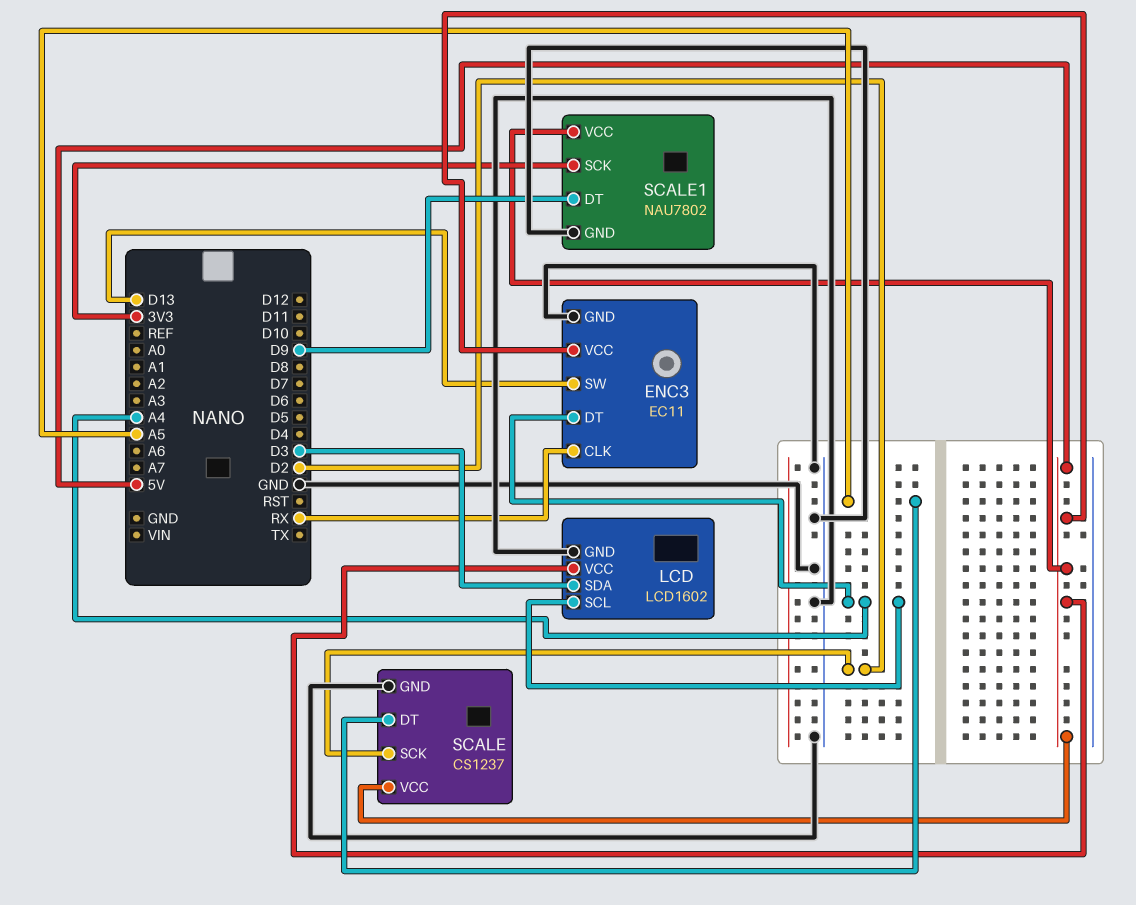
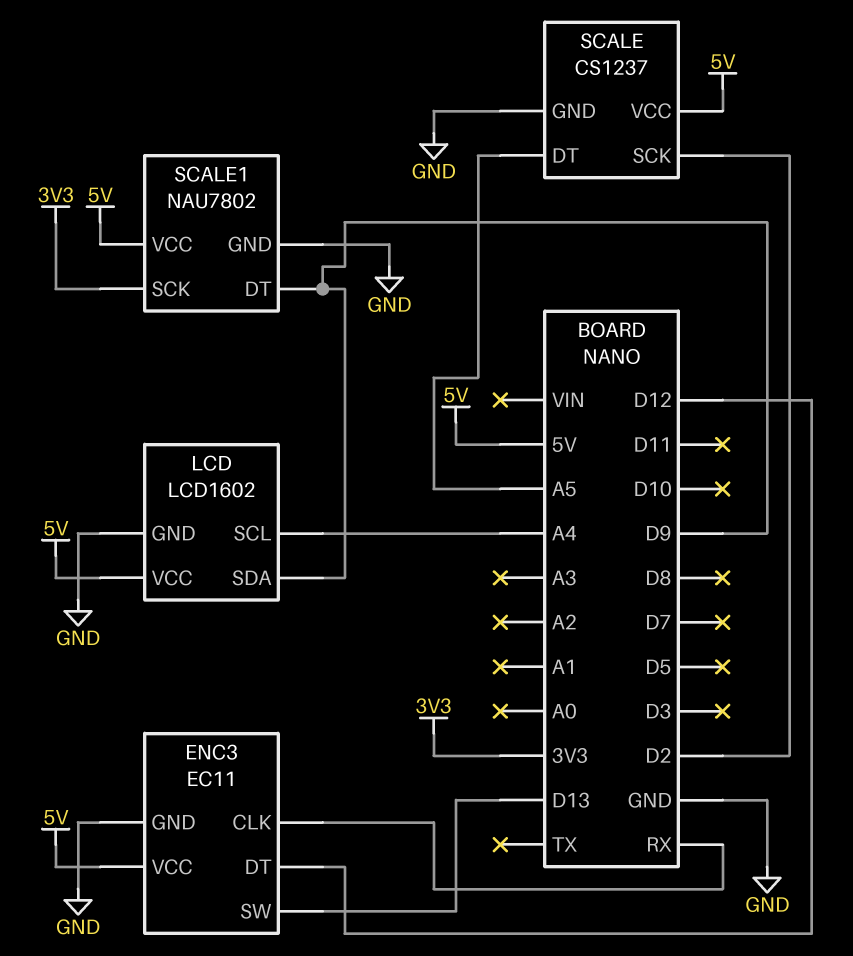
ENC3 pin DT: A4 -> D12
LCD pin SDA: D3 -> D9

